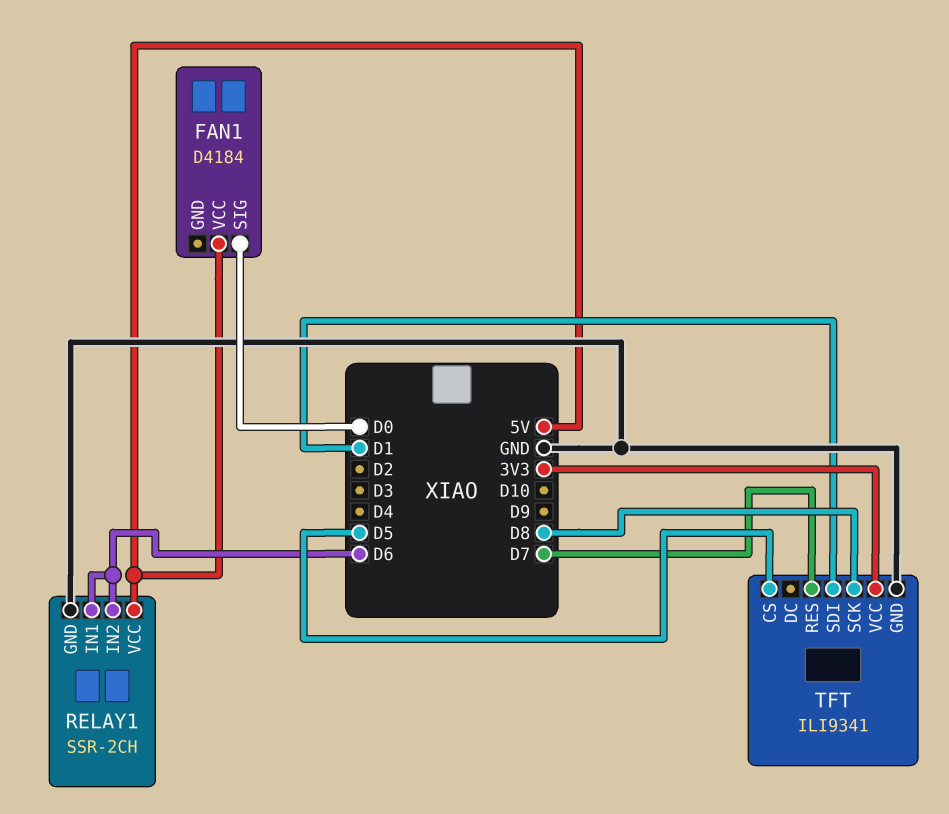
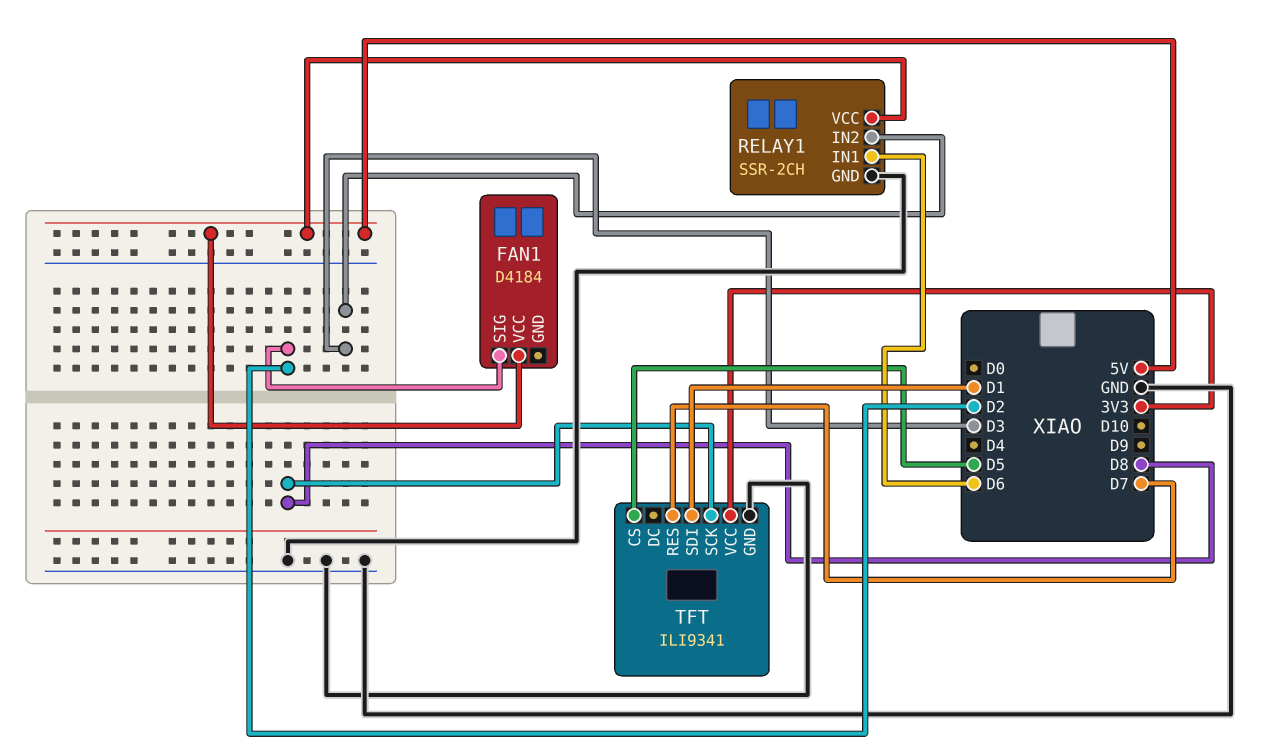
FAN1 pin SIG: D0 -> D2
RELAY1 pin IN2: D6 -> D3

